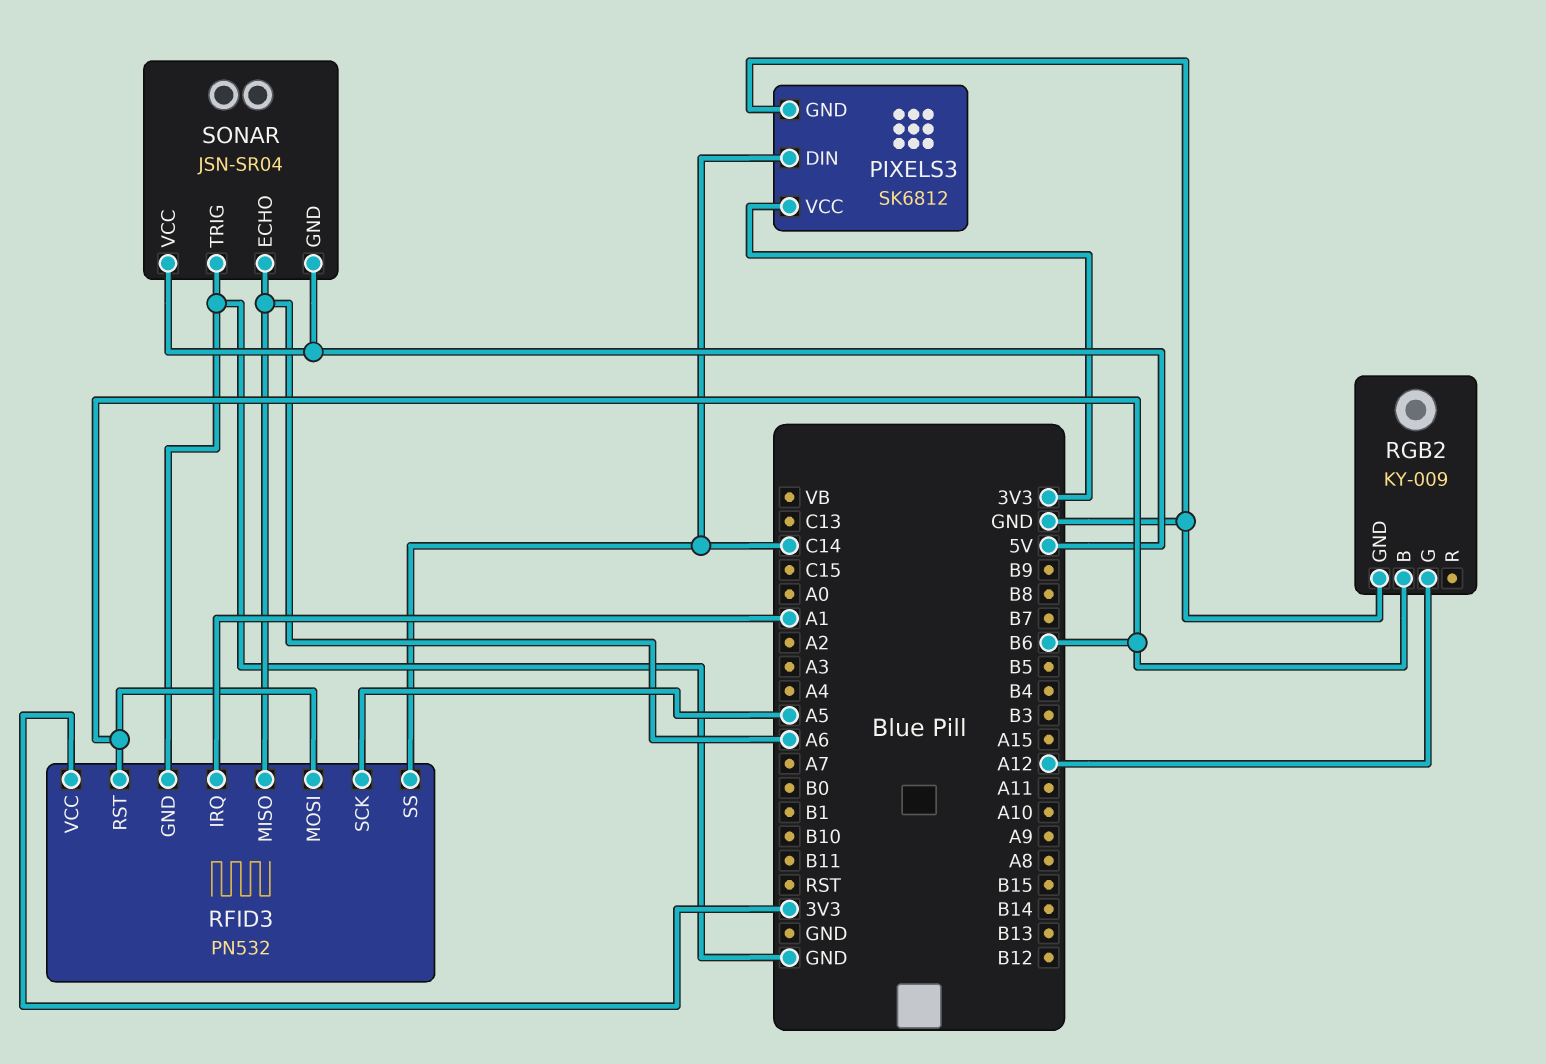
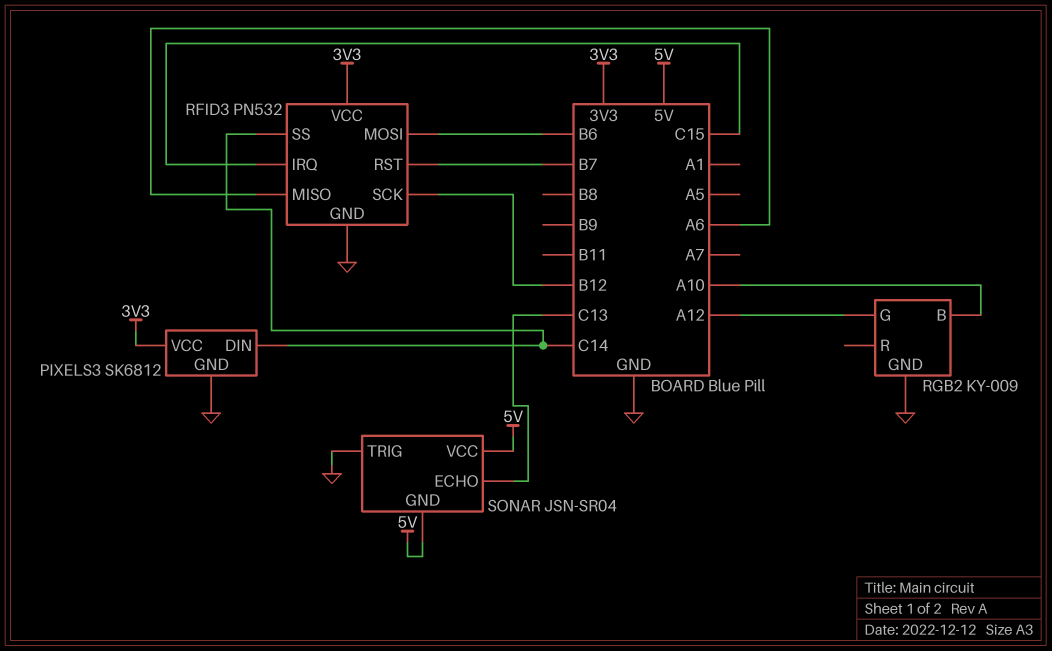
RFID3 pin IRQ: A1 -> C15
RFID3 pin RST: B6 -> B7
RFID3 pin SCK: A5 -> B12
RGB2 pin B: B6 -> A10
SONAR pin ECHO: A6 -> C13

